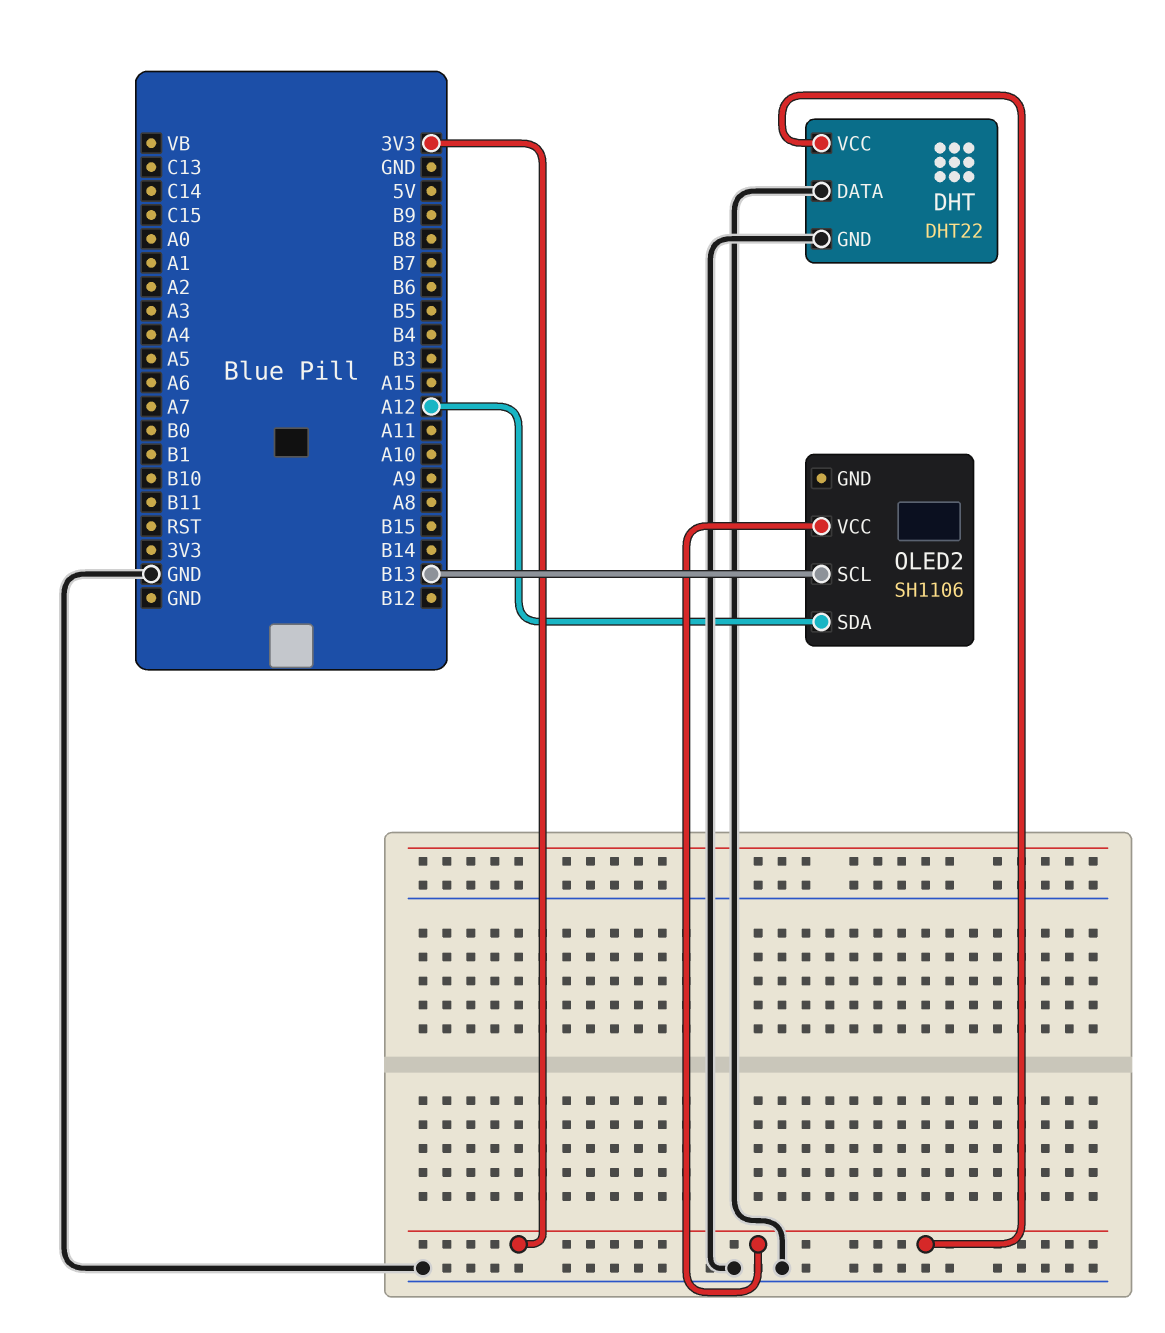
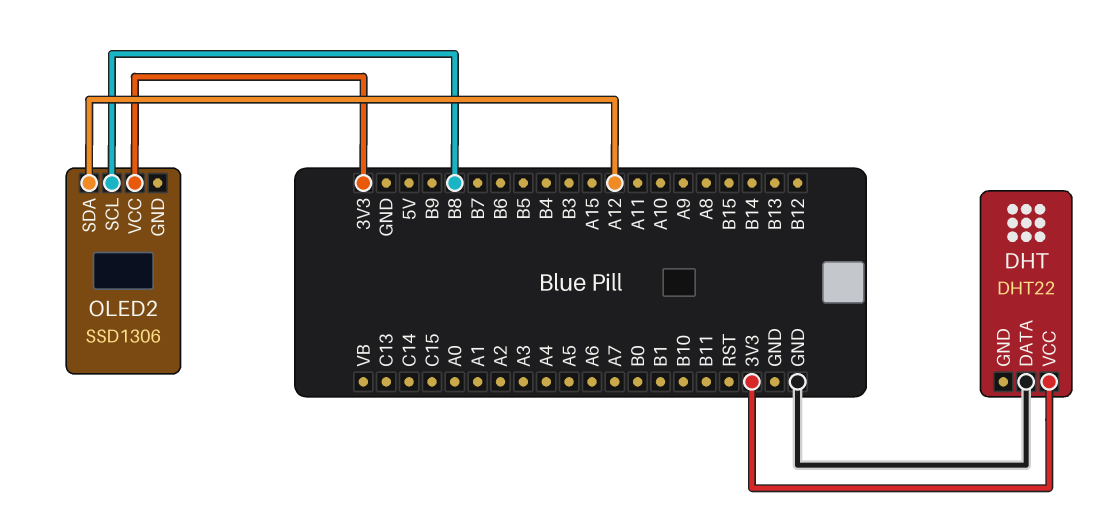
DHT pin GND: GND -> none
OLED2: SH1106 -> SSD1306
OLED2 pin SCL: B13 -> B8

